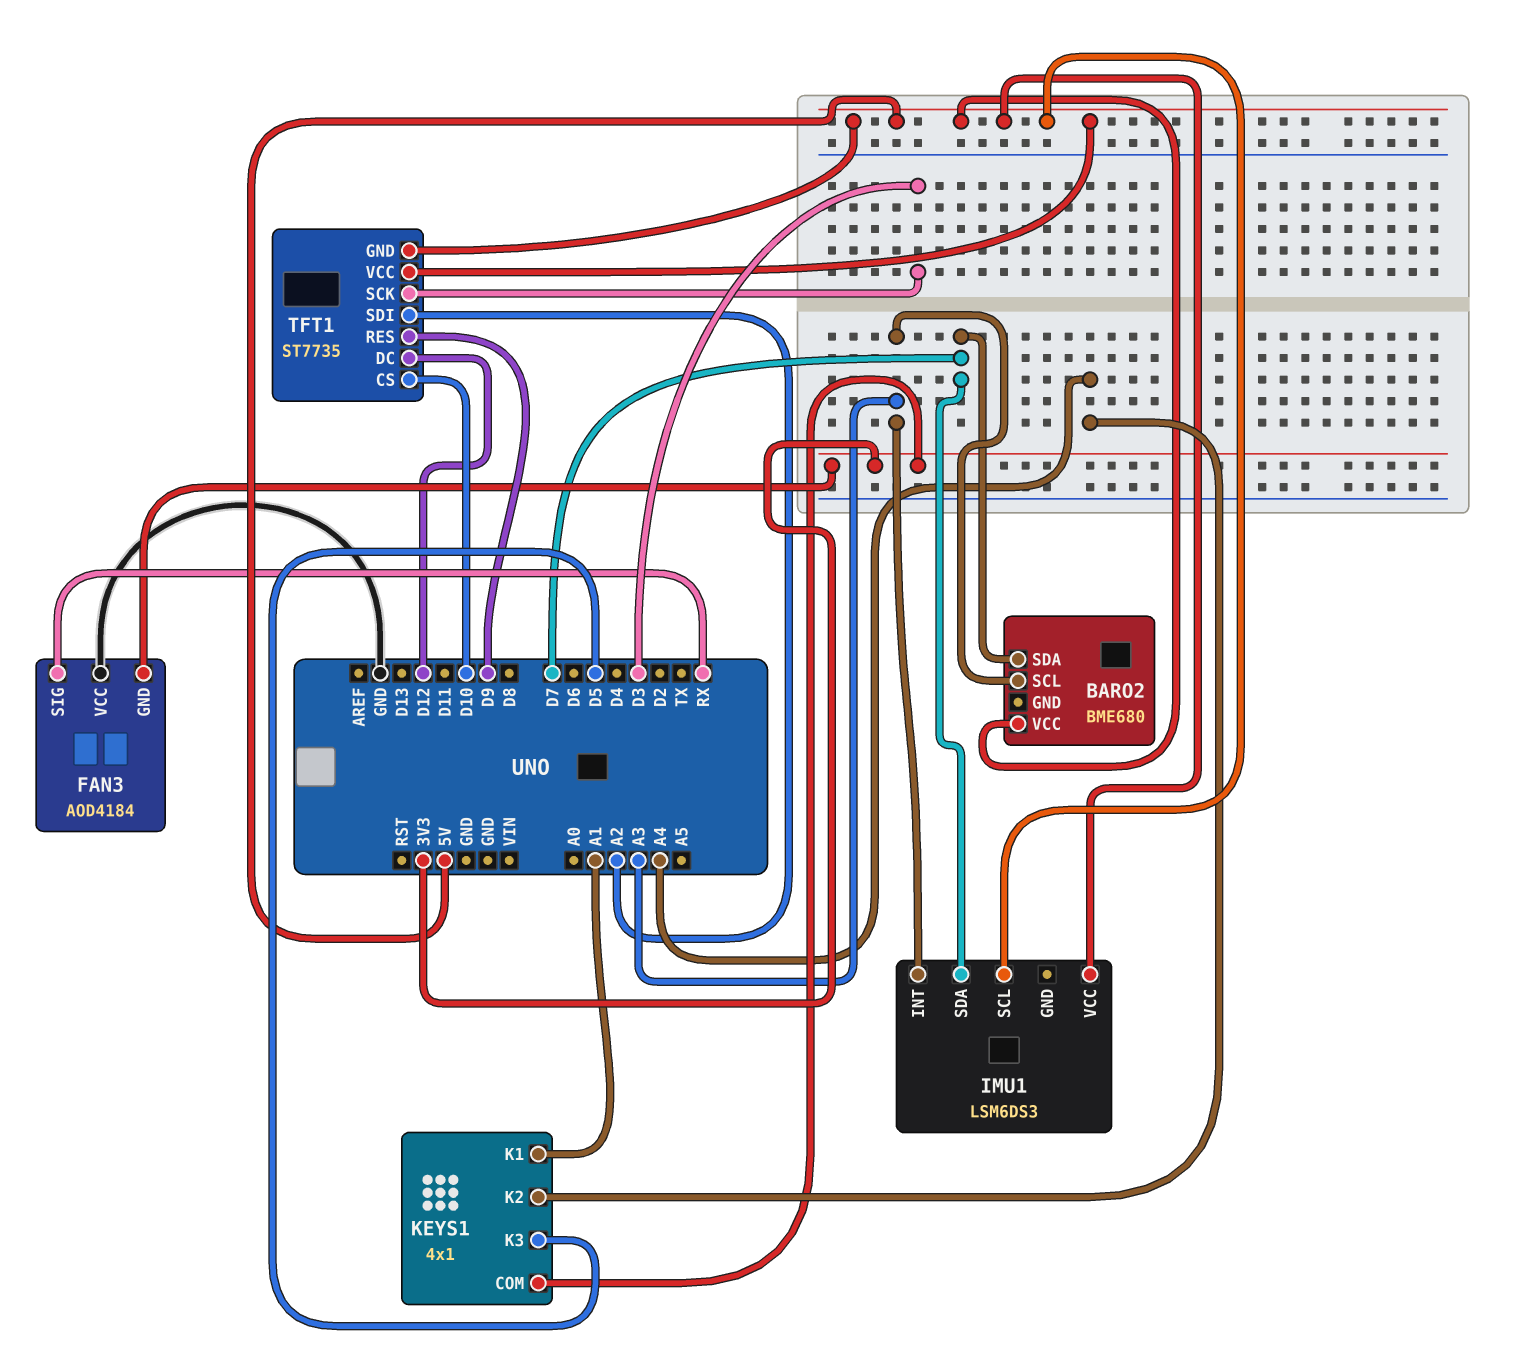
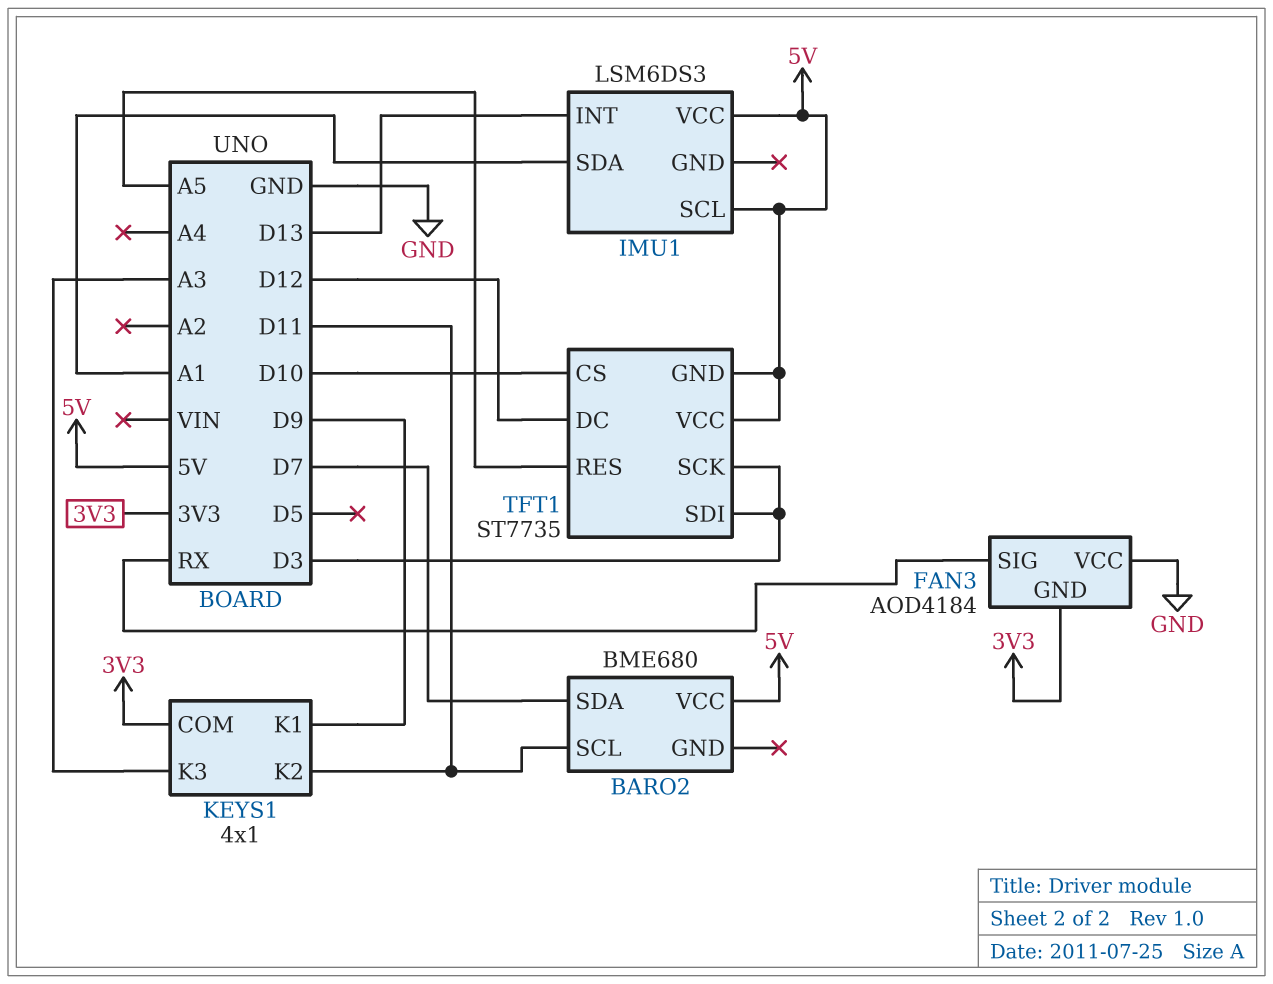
BARO2 pin SCL: A3 -> D11
IMU1 pin INT: A3 -> D13
IMU1 pin SDA: D7 -> A1
KEYS1 pin K1: A1 -> D9
KEYS1 pin K2: A4 -> D11
KEYS1 pin K3: D5 -> A3
TFT1 pin RES: D9 -> A5
TFT1 pin SDI: A2 -> D3

